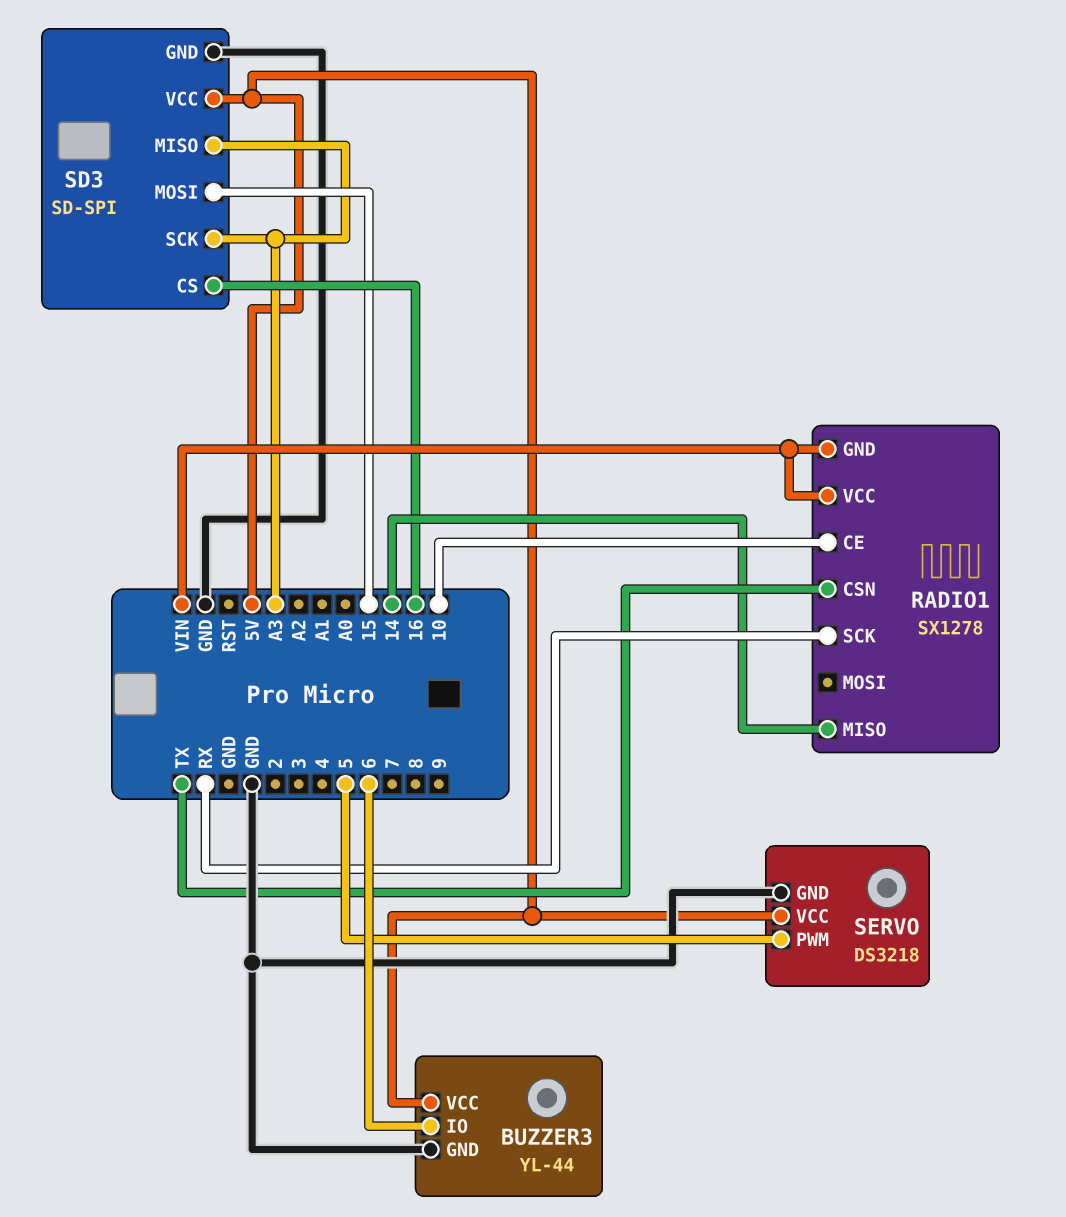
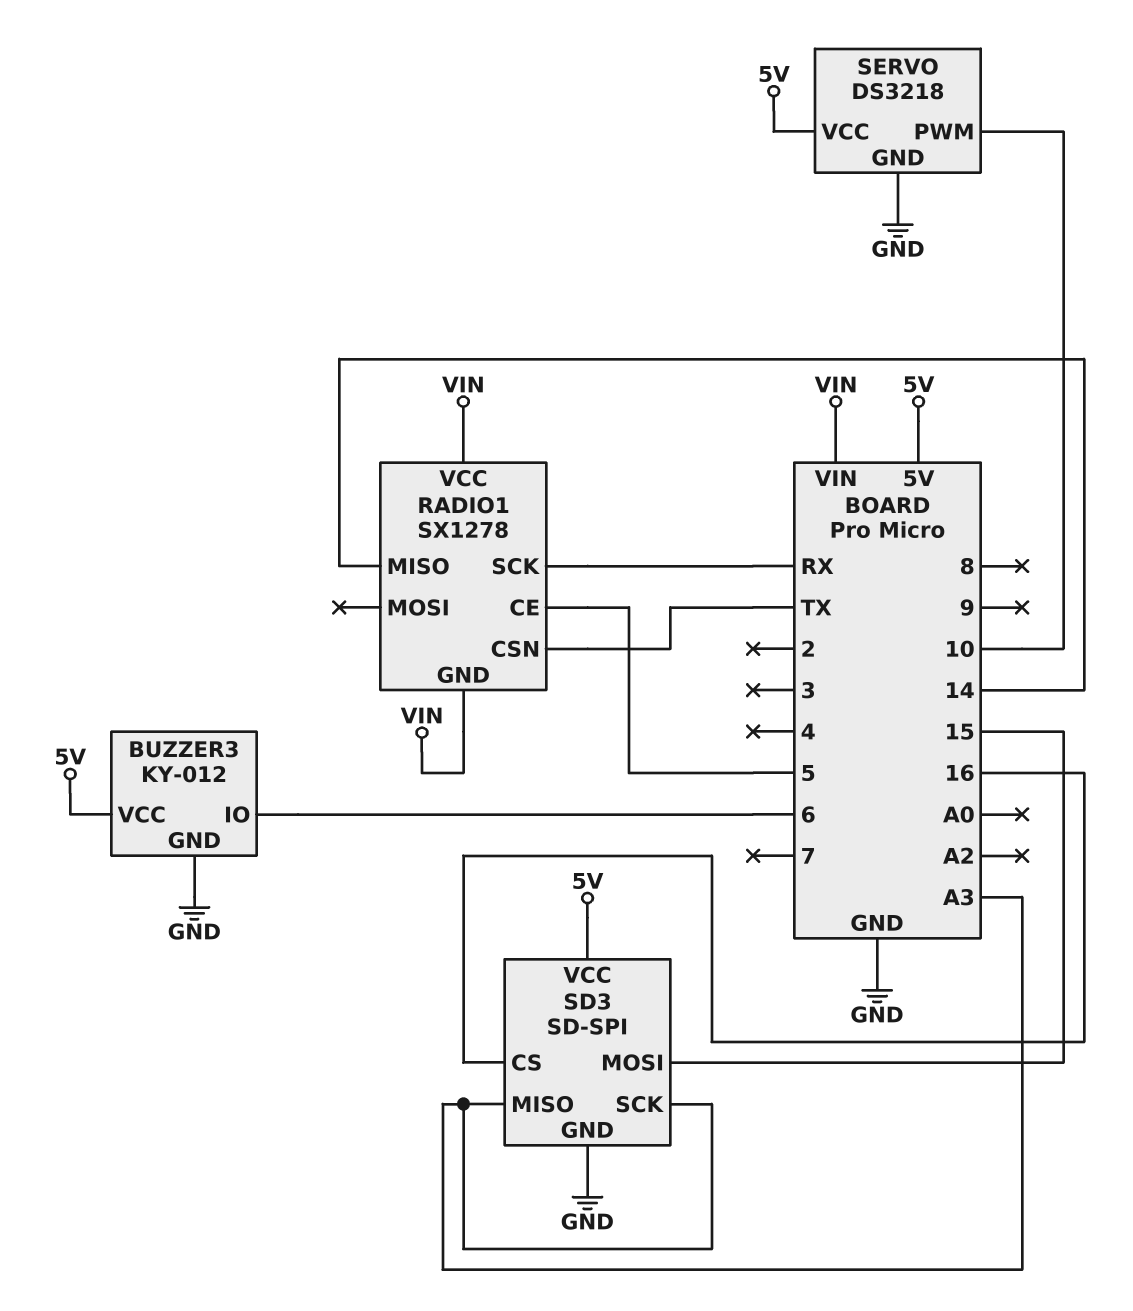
BUZZER3: YL-44 -> KY-012
RADIO1 pin CE: 10 -> 5
SERVO pin PWM: 5 -> 10

